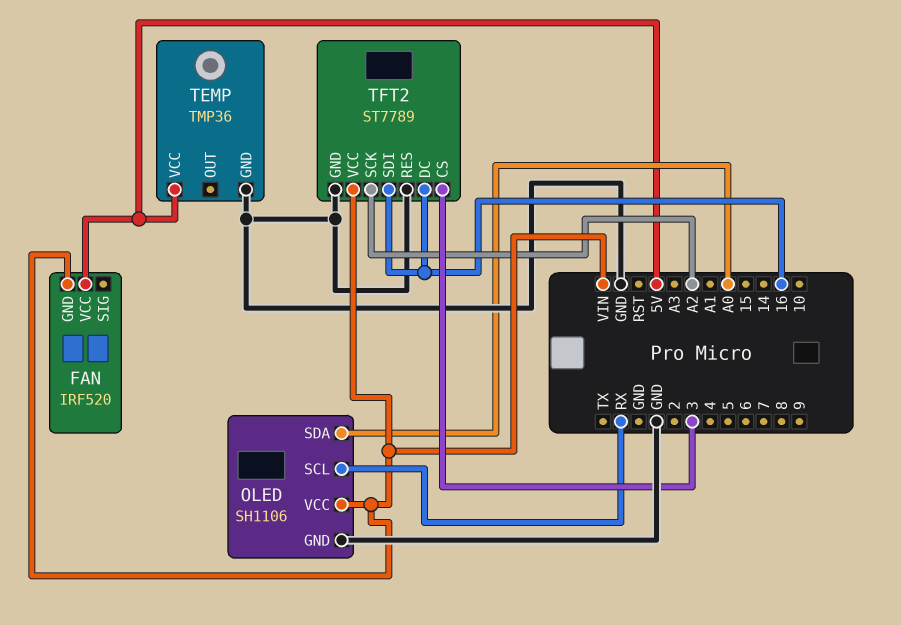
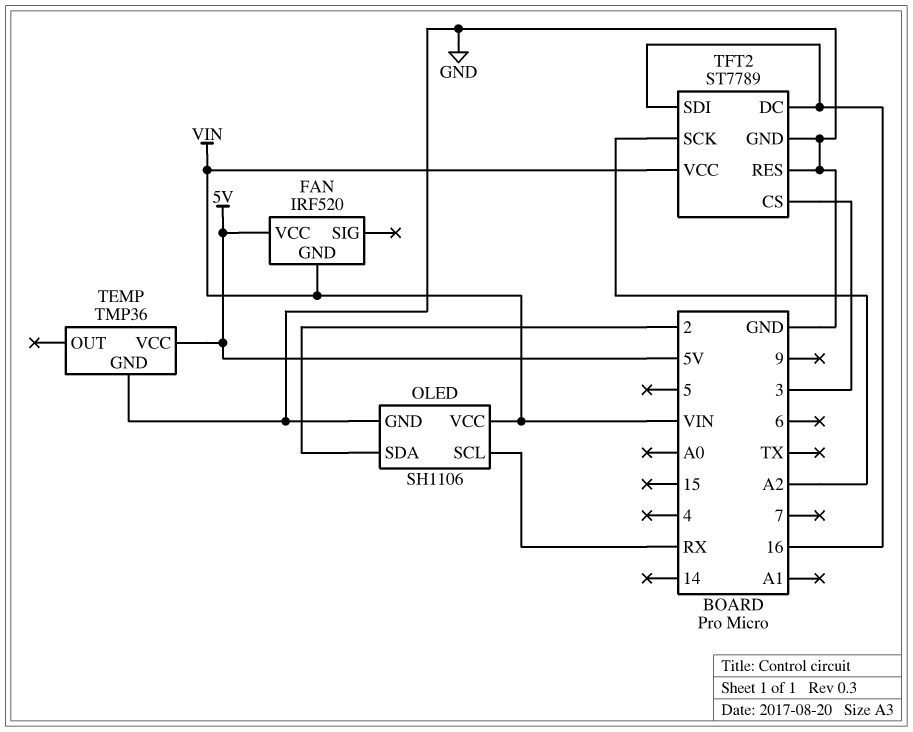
OLED pin SDA: A0 -> 2

